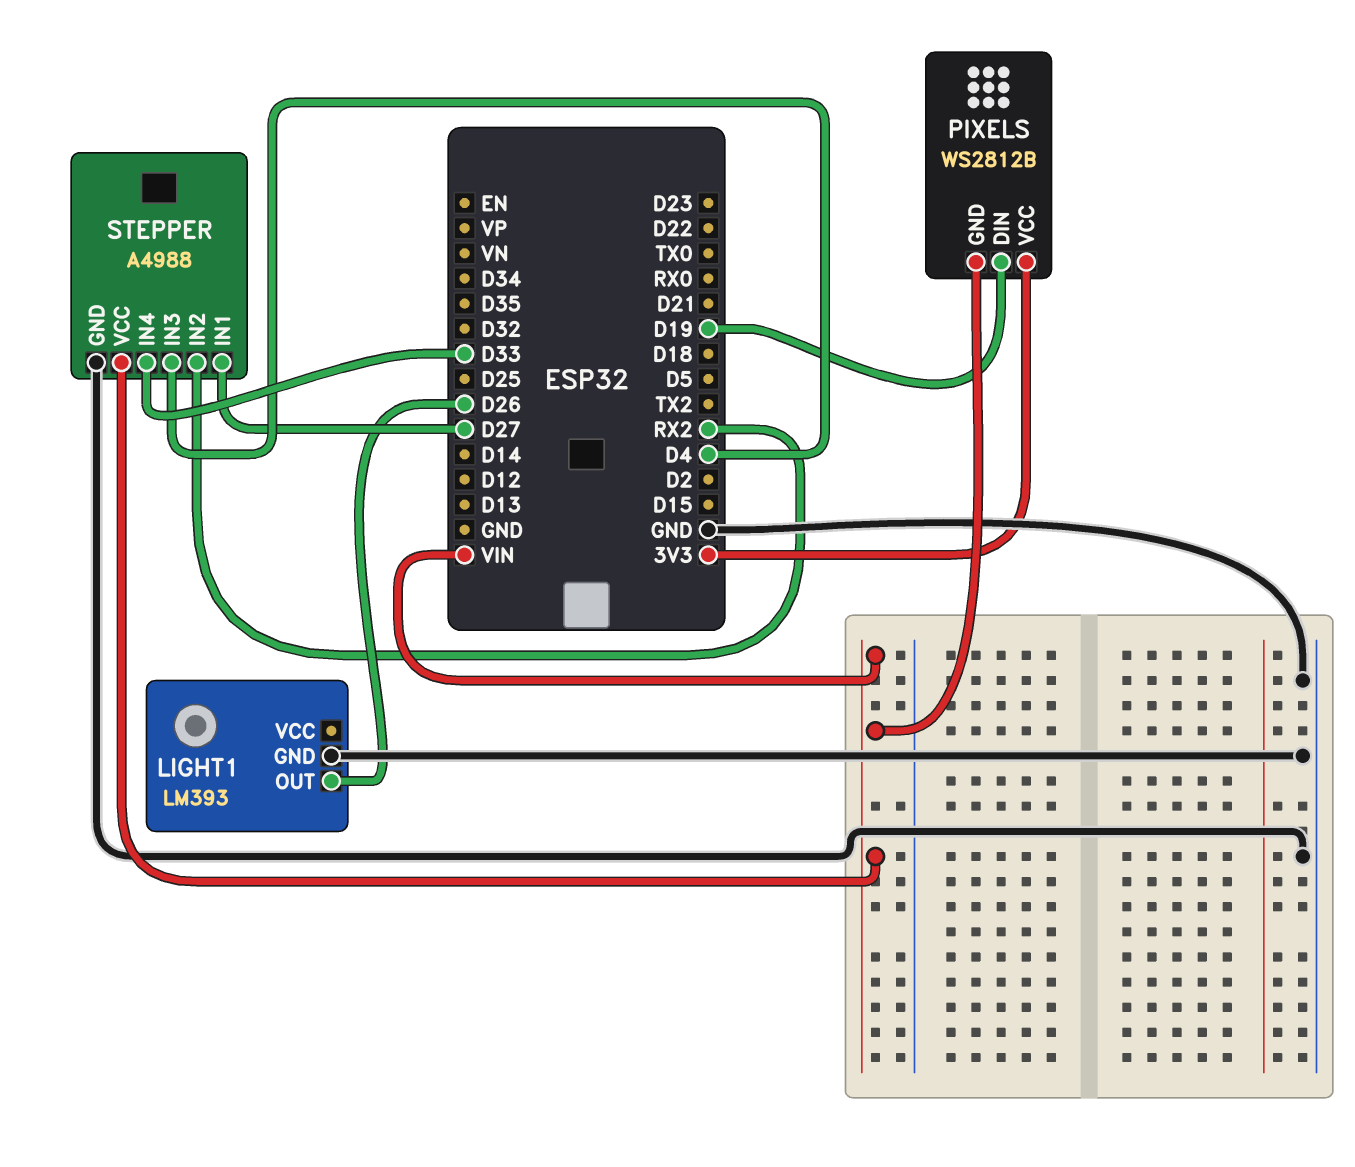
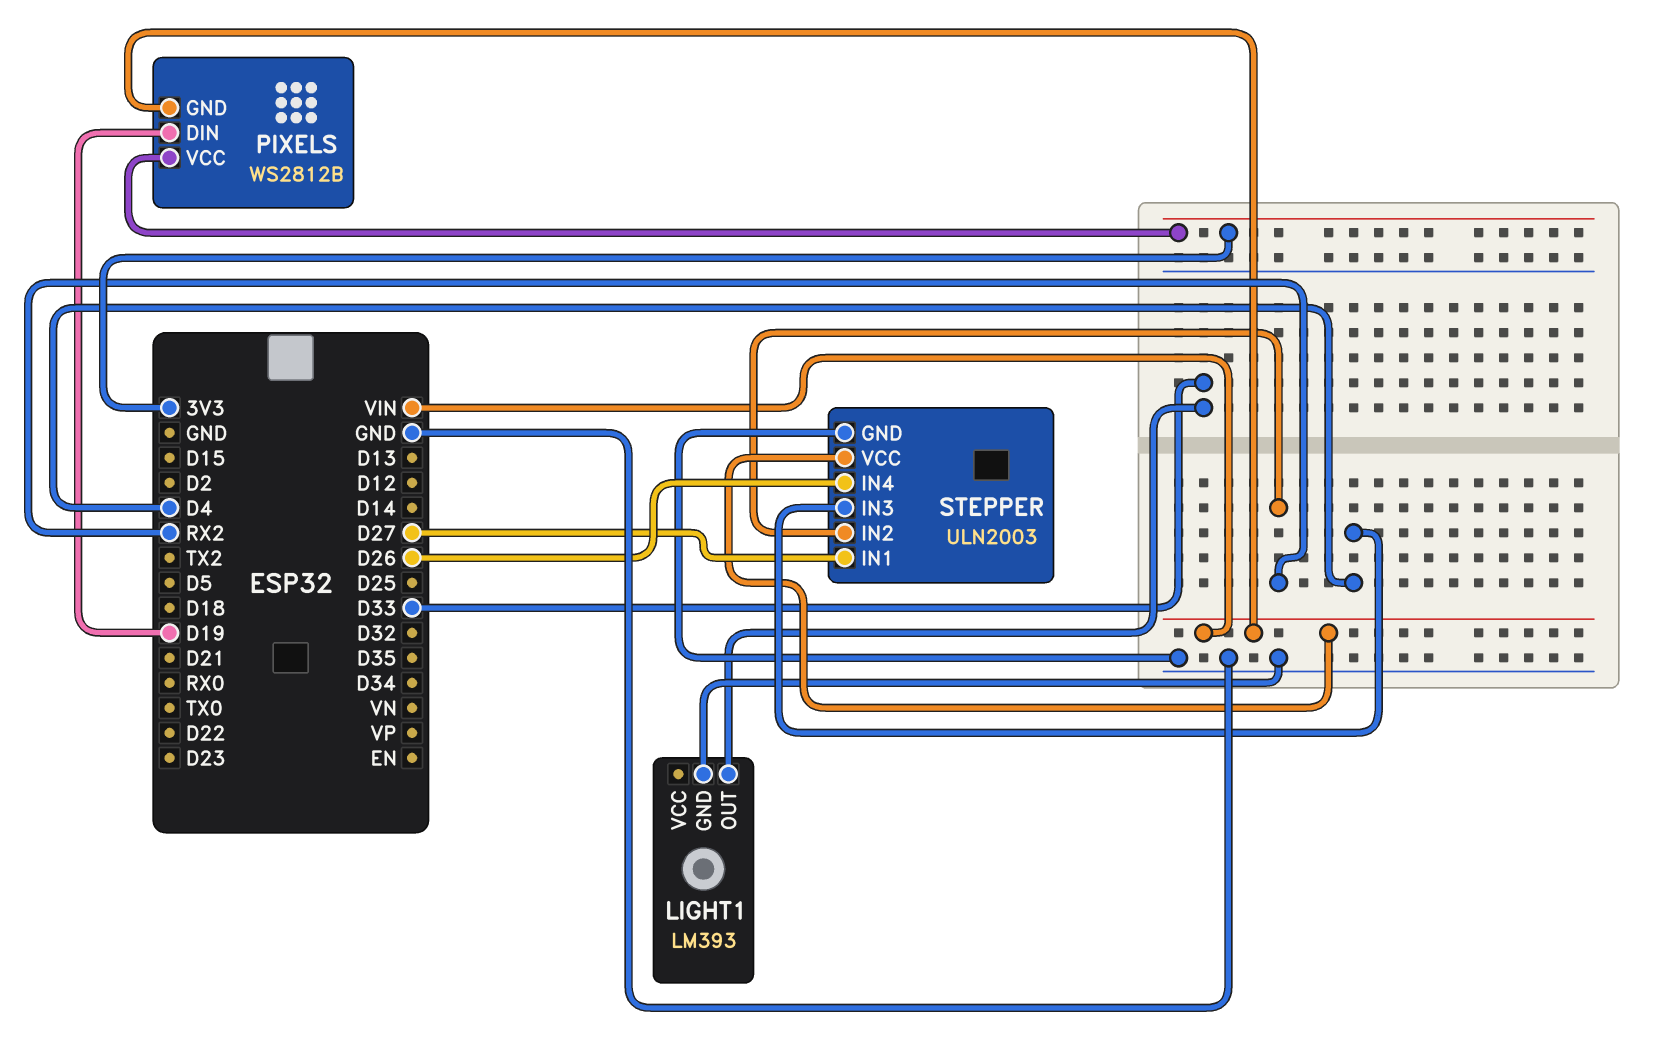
LIGHT1 pin OUT: D26 -> D33
STEPPER: A4988 -> ULN2003
STEPPER pin IN4: D33 -> D26

